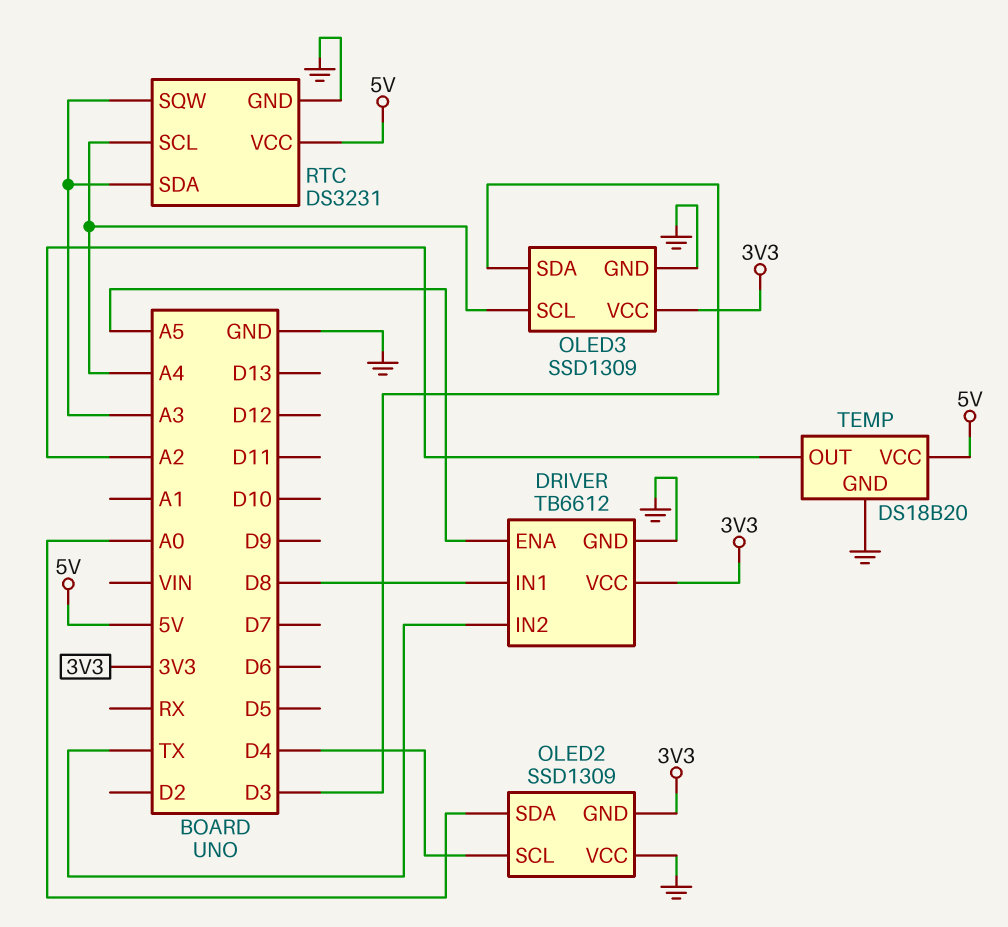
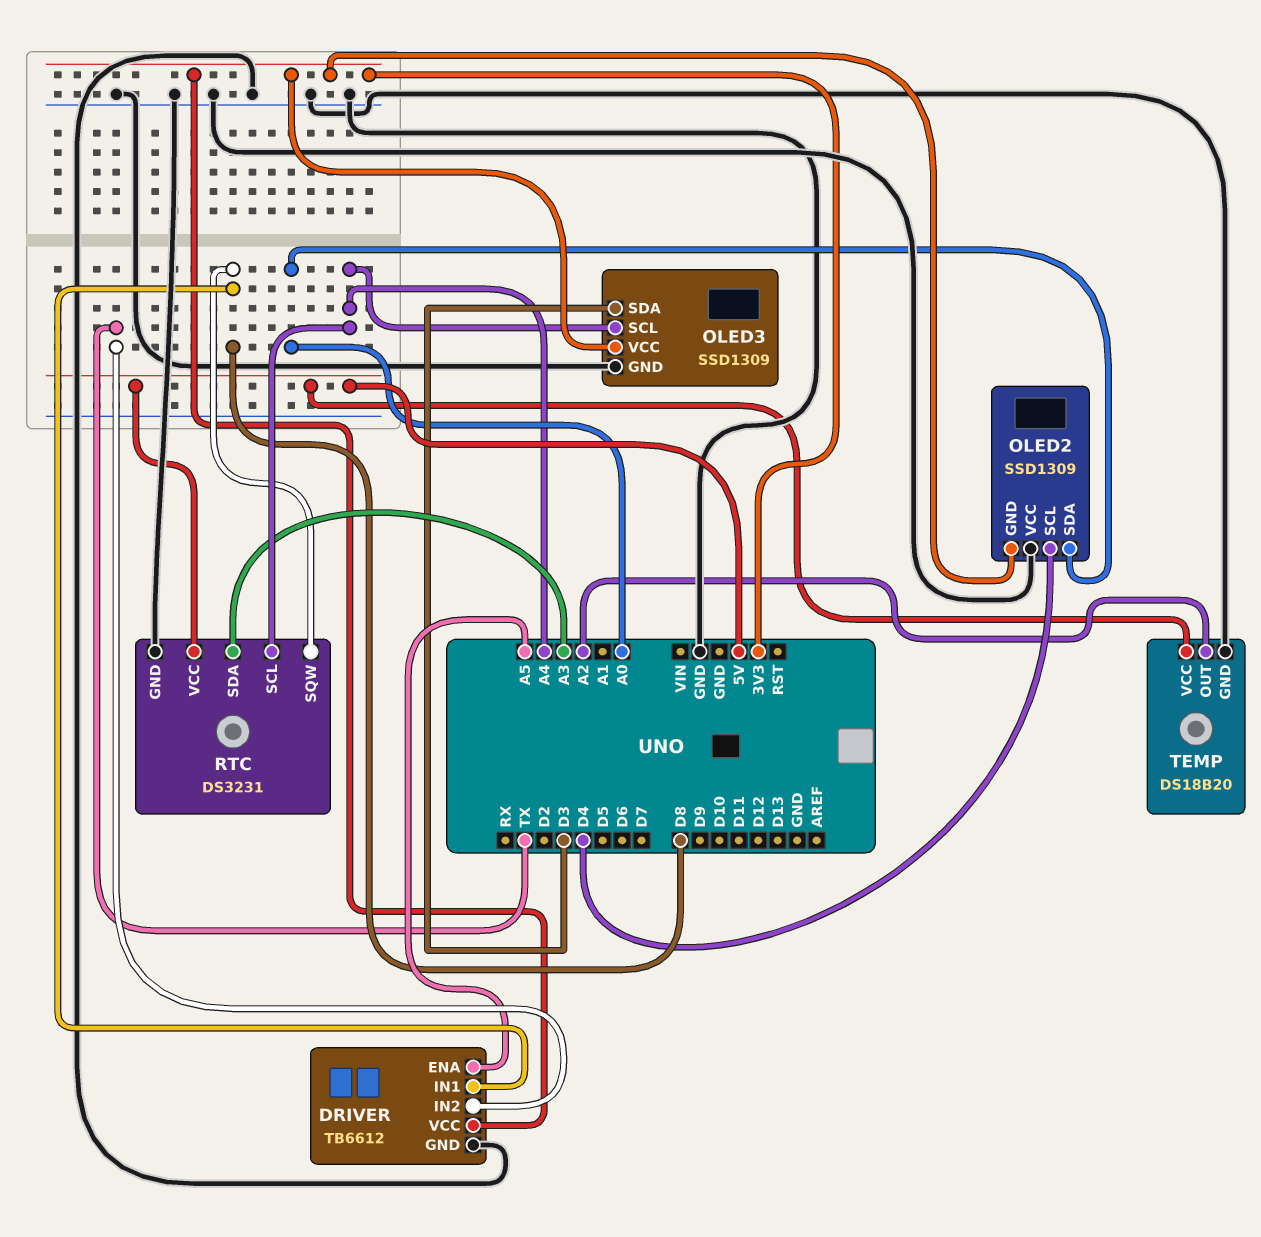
RTC pin SQW: A3 -> D8

